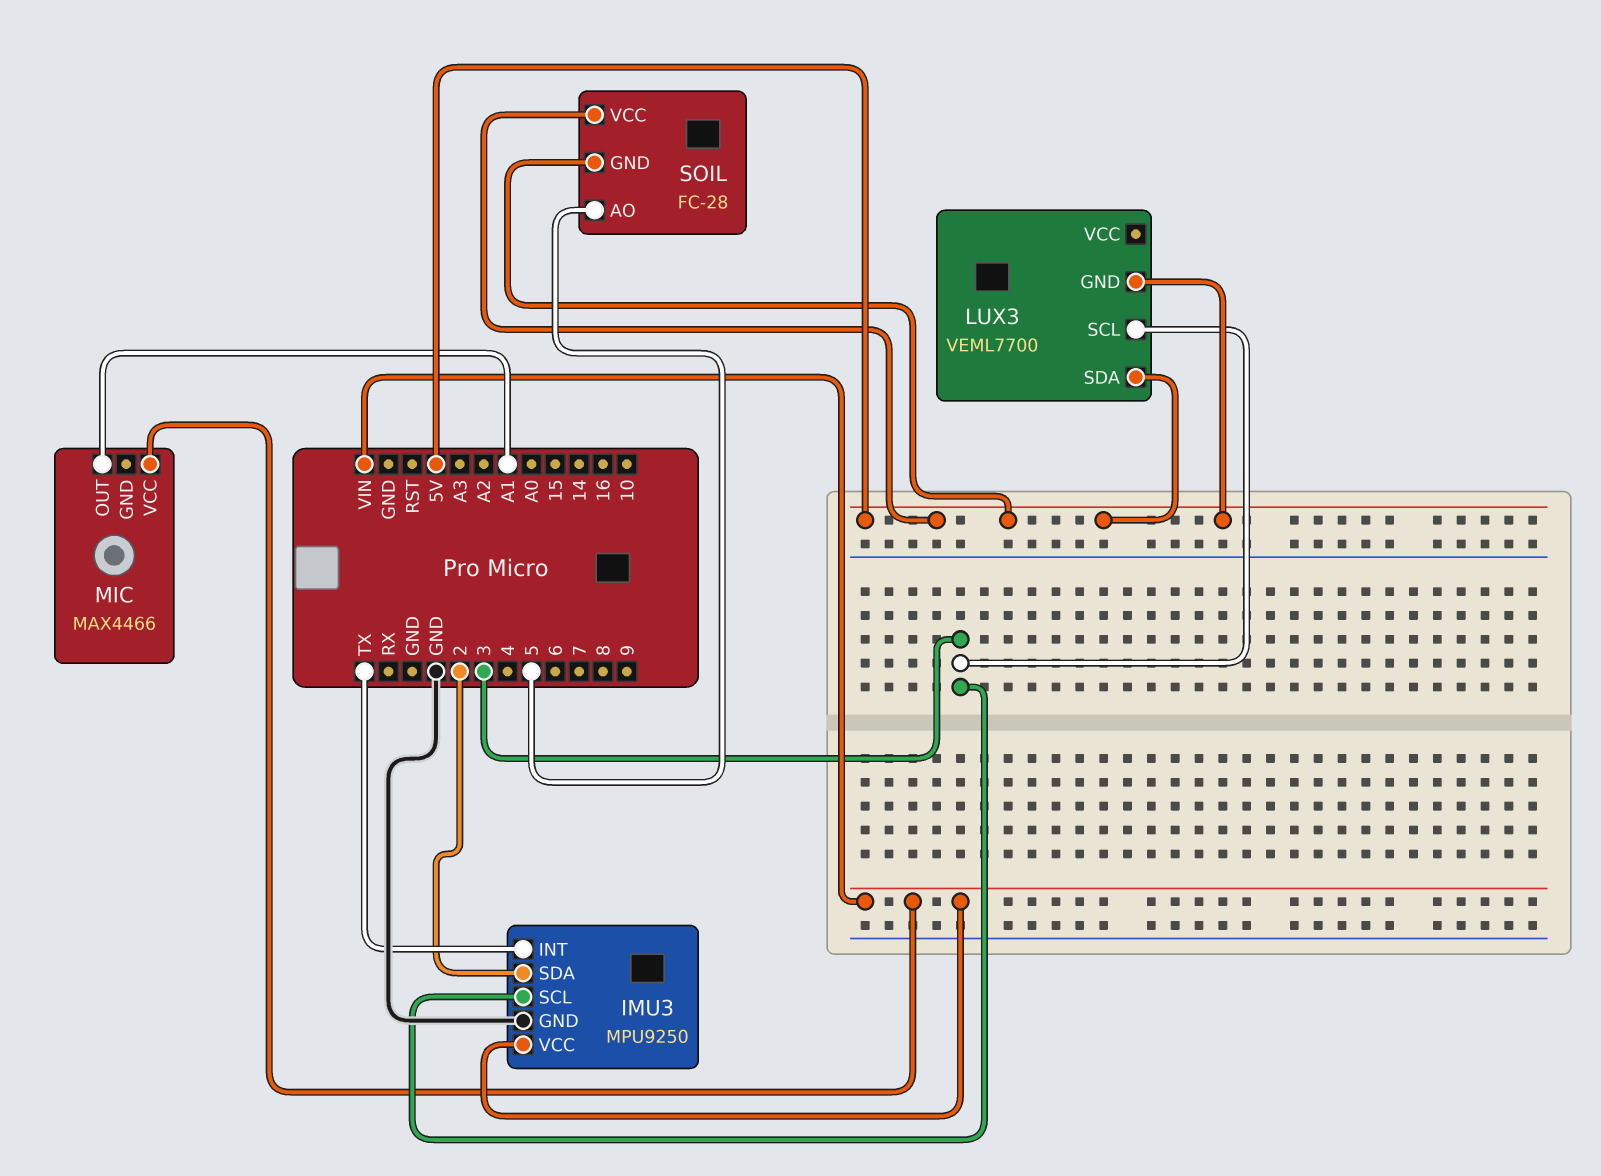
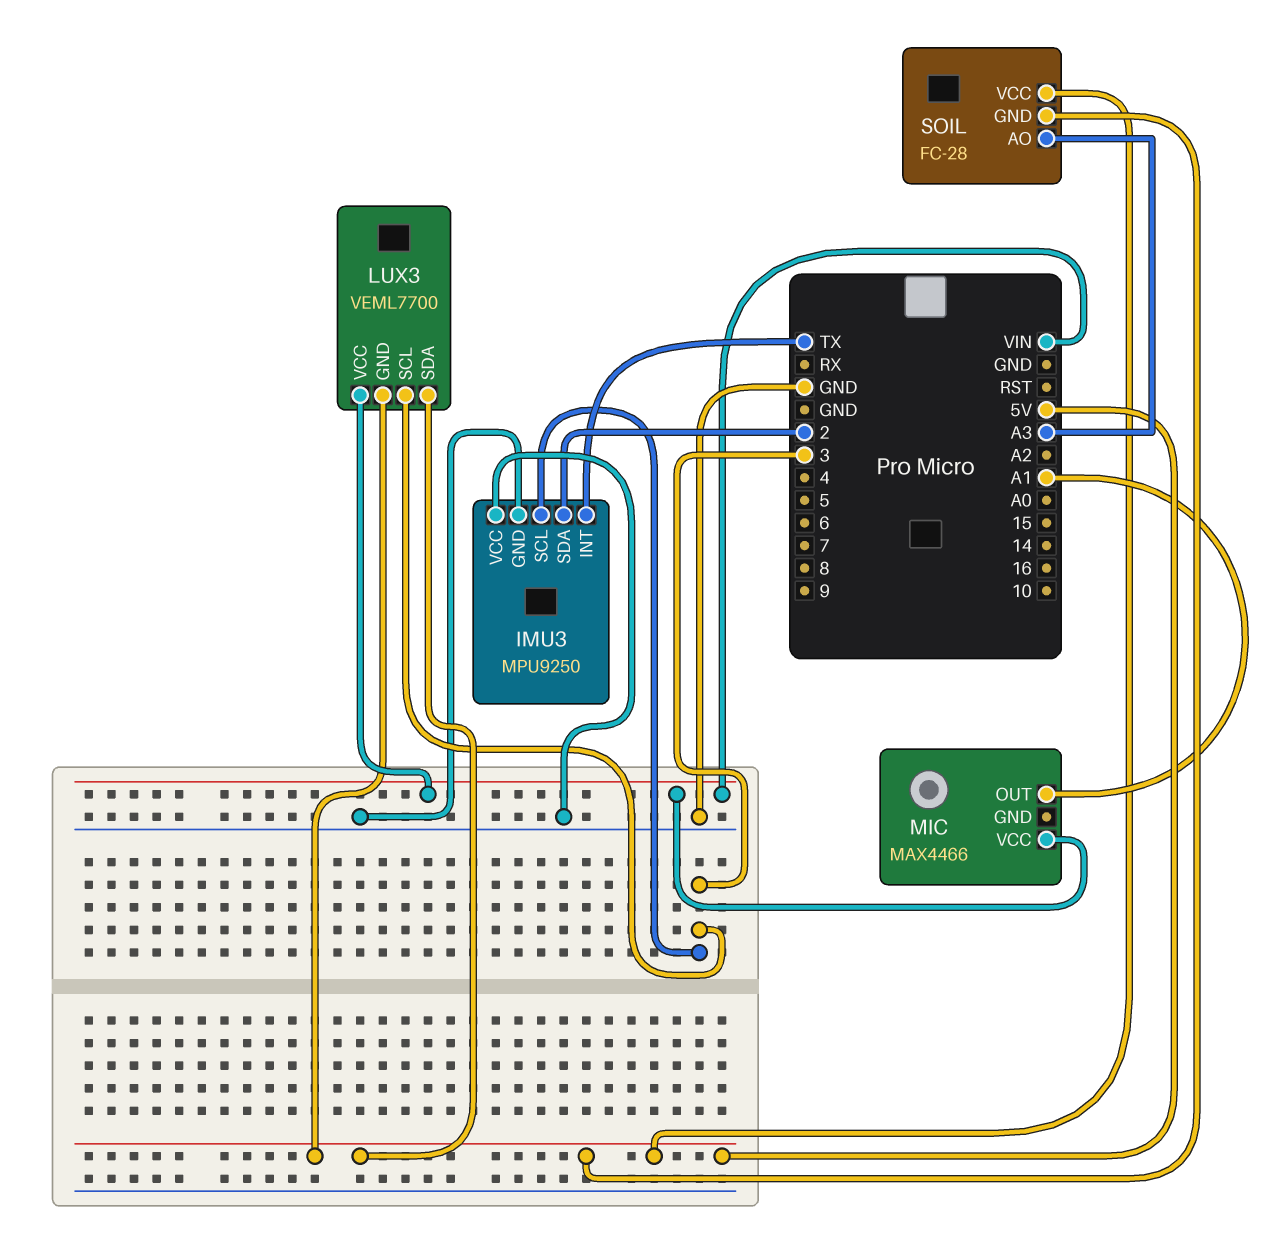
IMU3 pin VCC: VIN -> GND
LUX3 pin VCC: none -> VIN
SOIL pin AO: 5 -> A3

